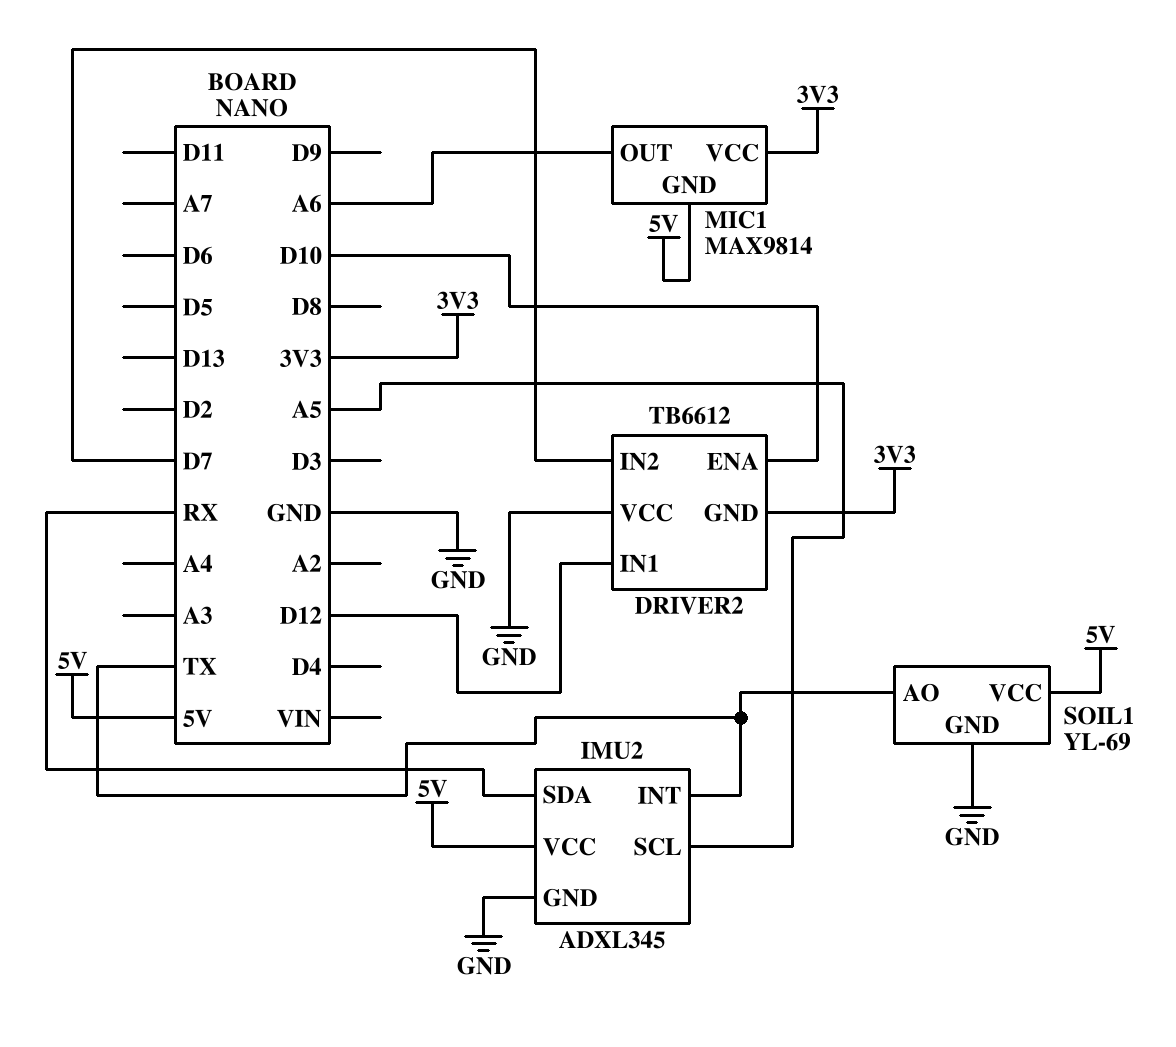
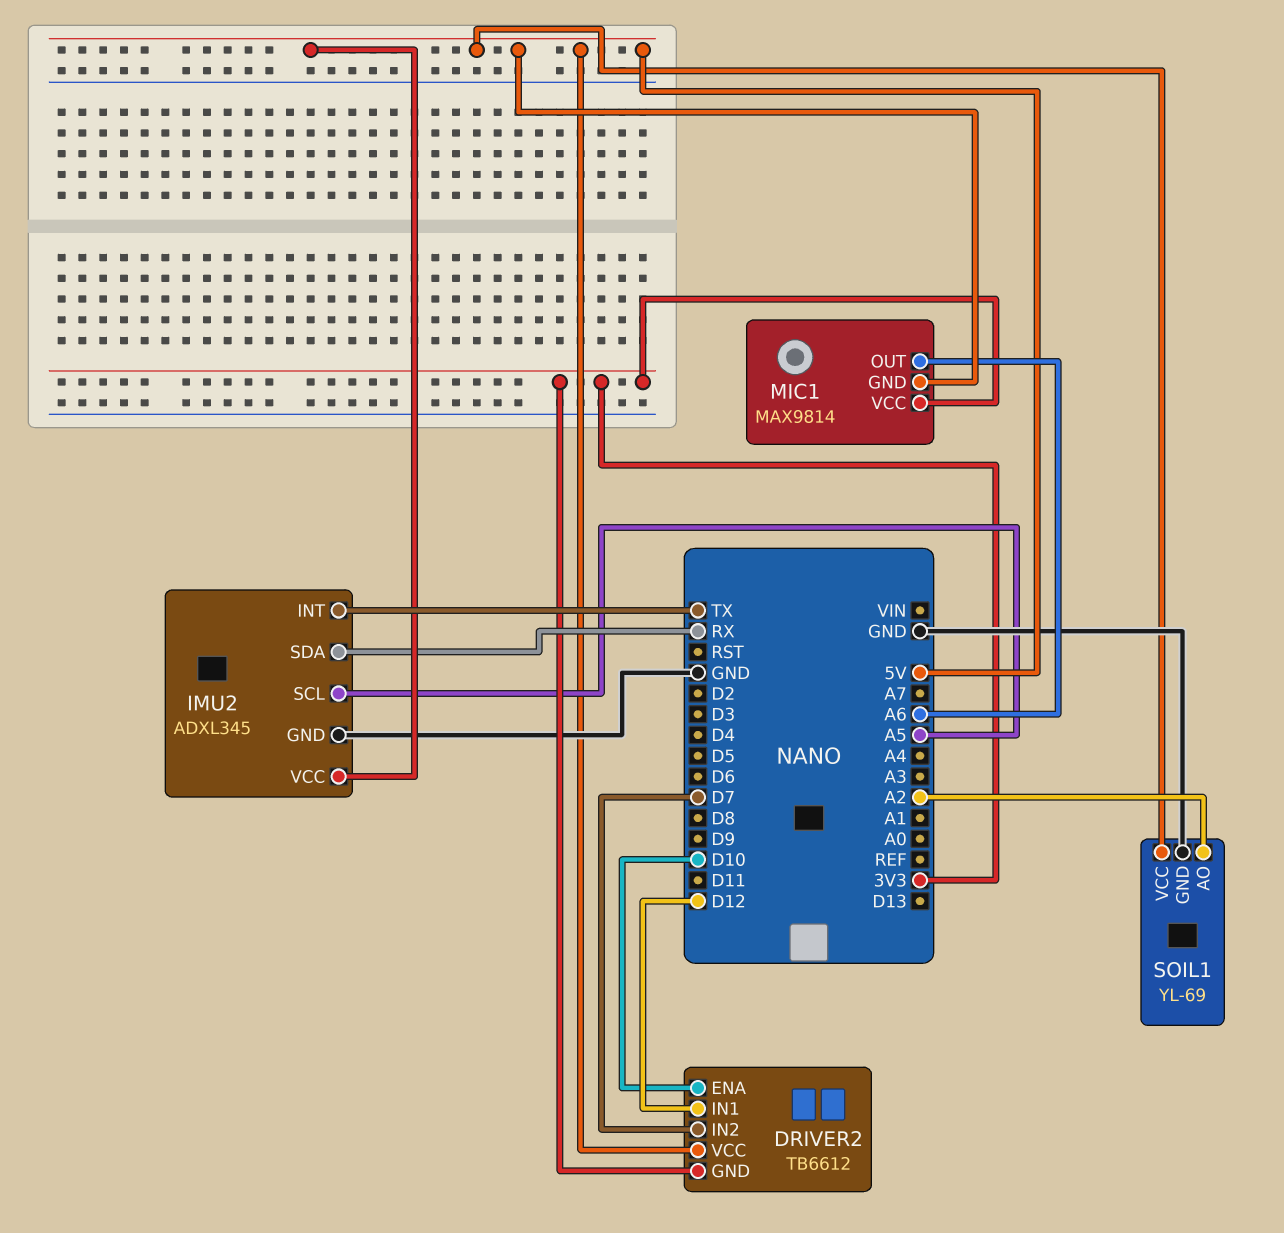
DRIVER2 pin VCC: GND -> 5V
SOIL1 pin AO: TX -> A2

